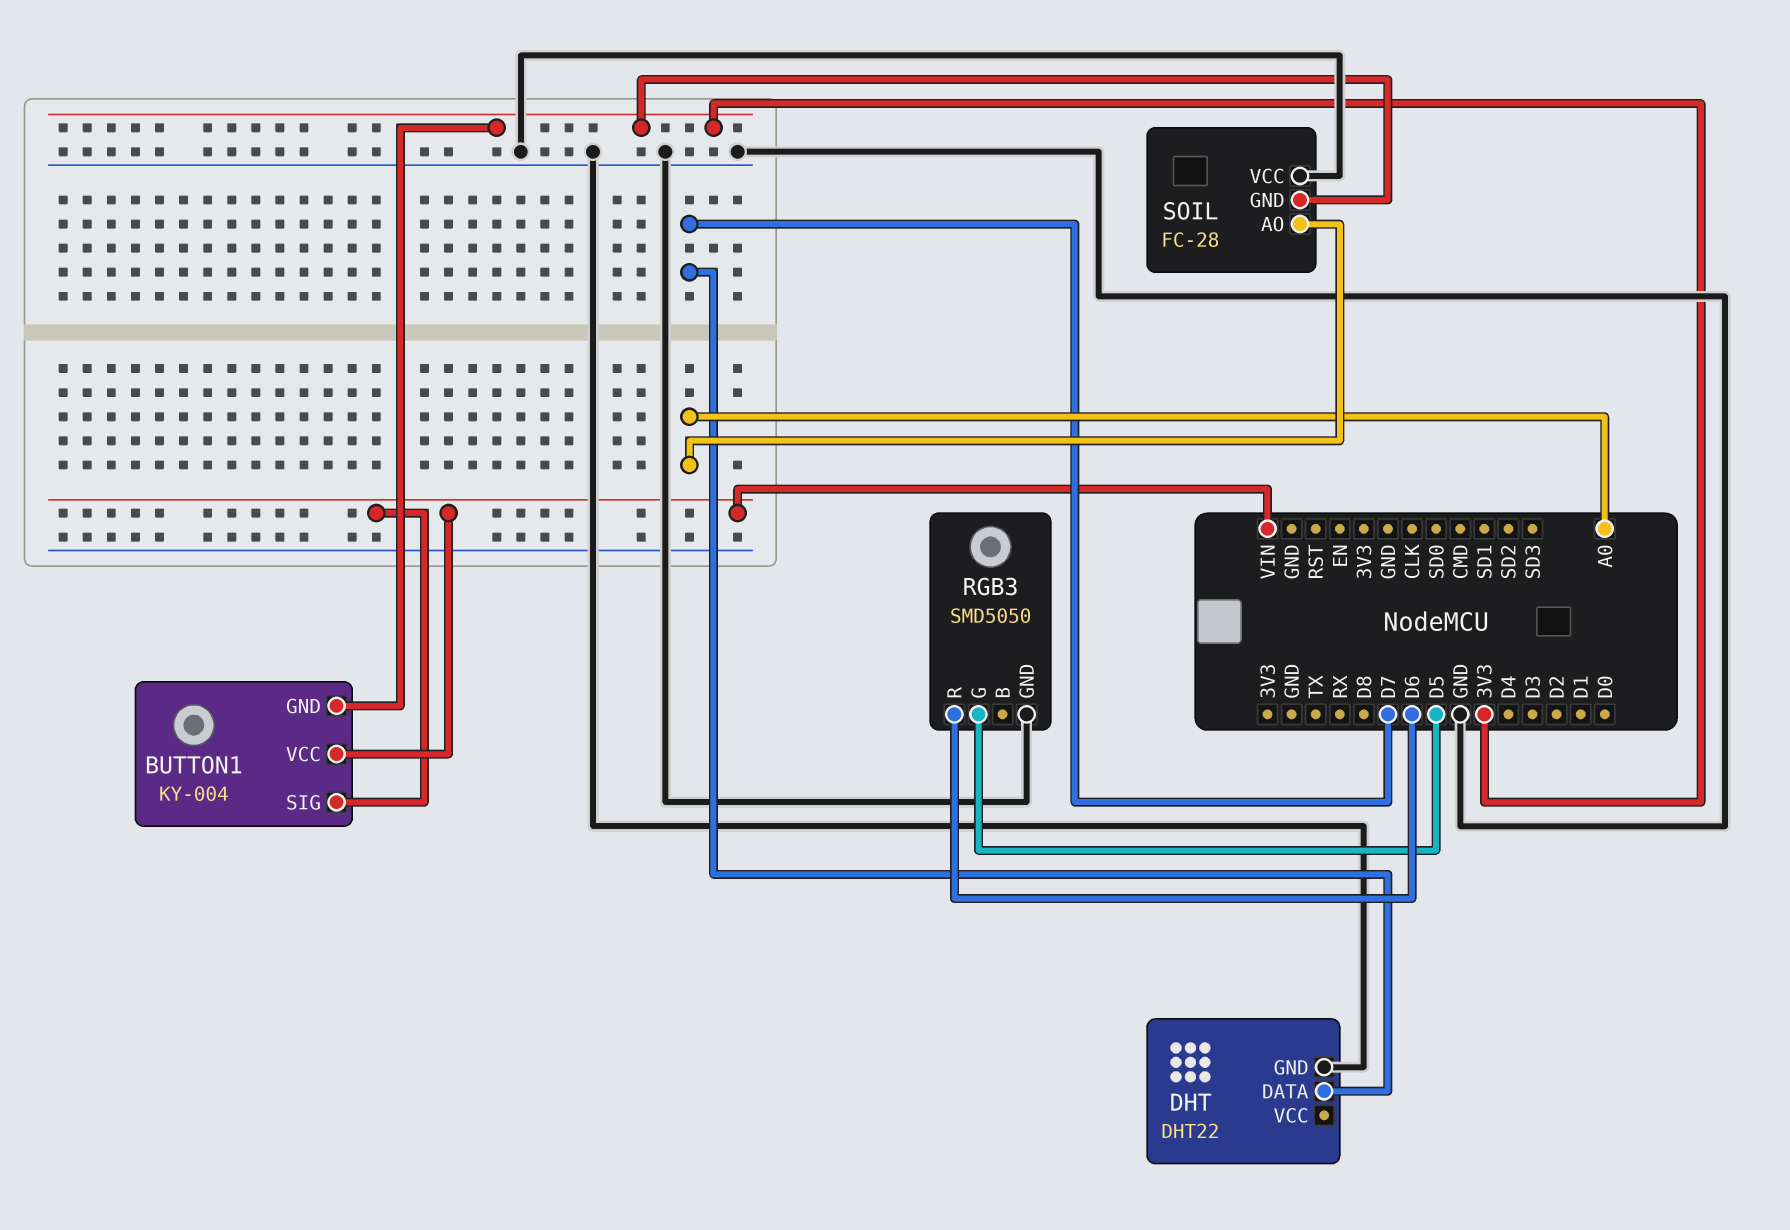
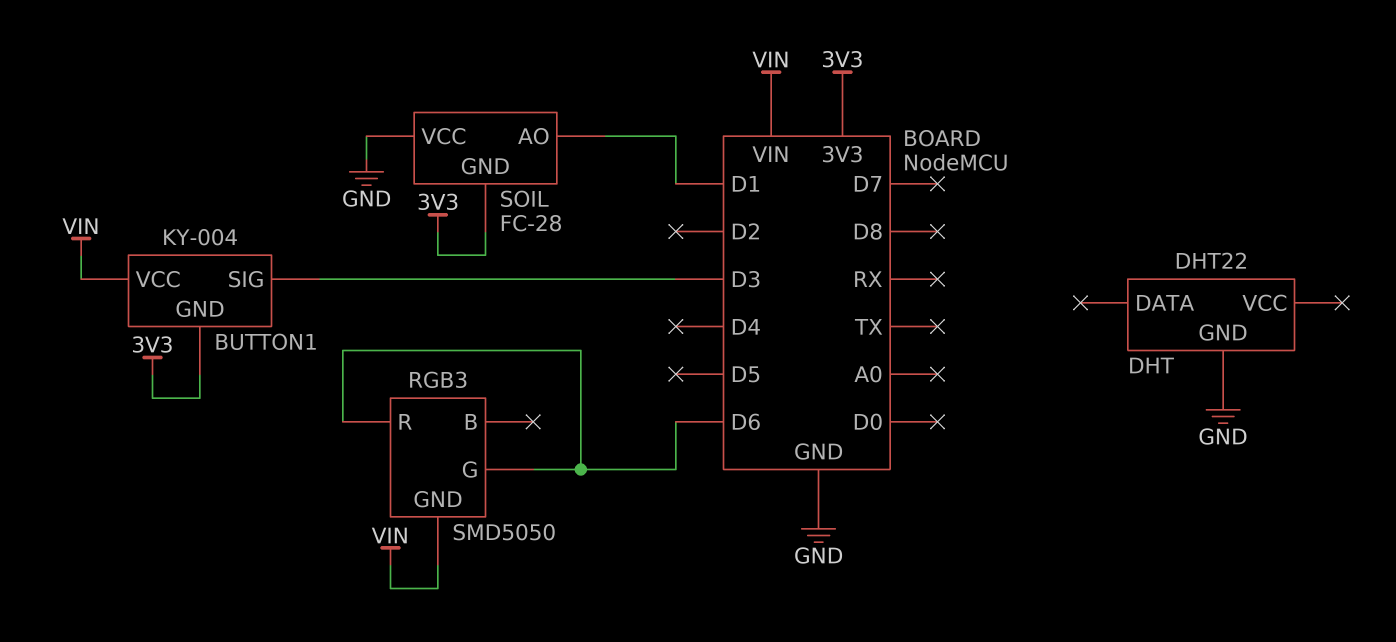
BUTTON1 pin SIG: VIN -> D3
DHT pin DATA: D7 -> none
RGB3 pin G: D5 -> D6
RGB3 pin GND: GND -> VIN
SOIL pin AO: A0 -> D1

